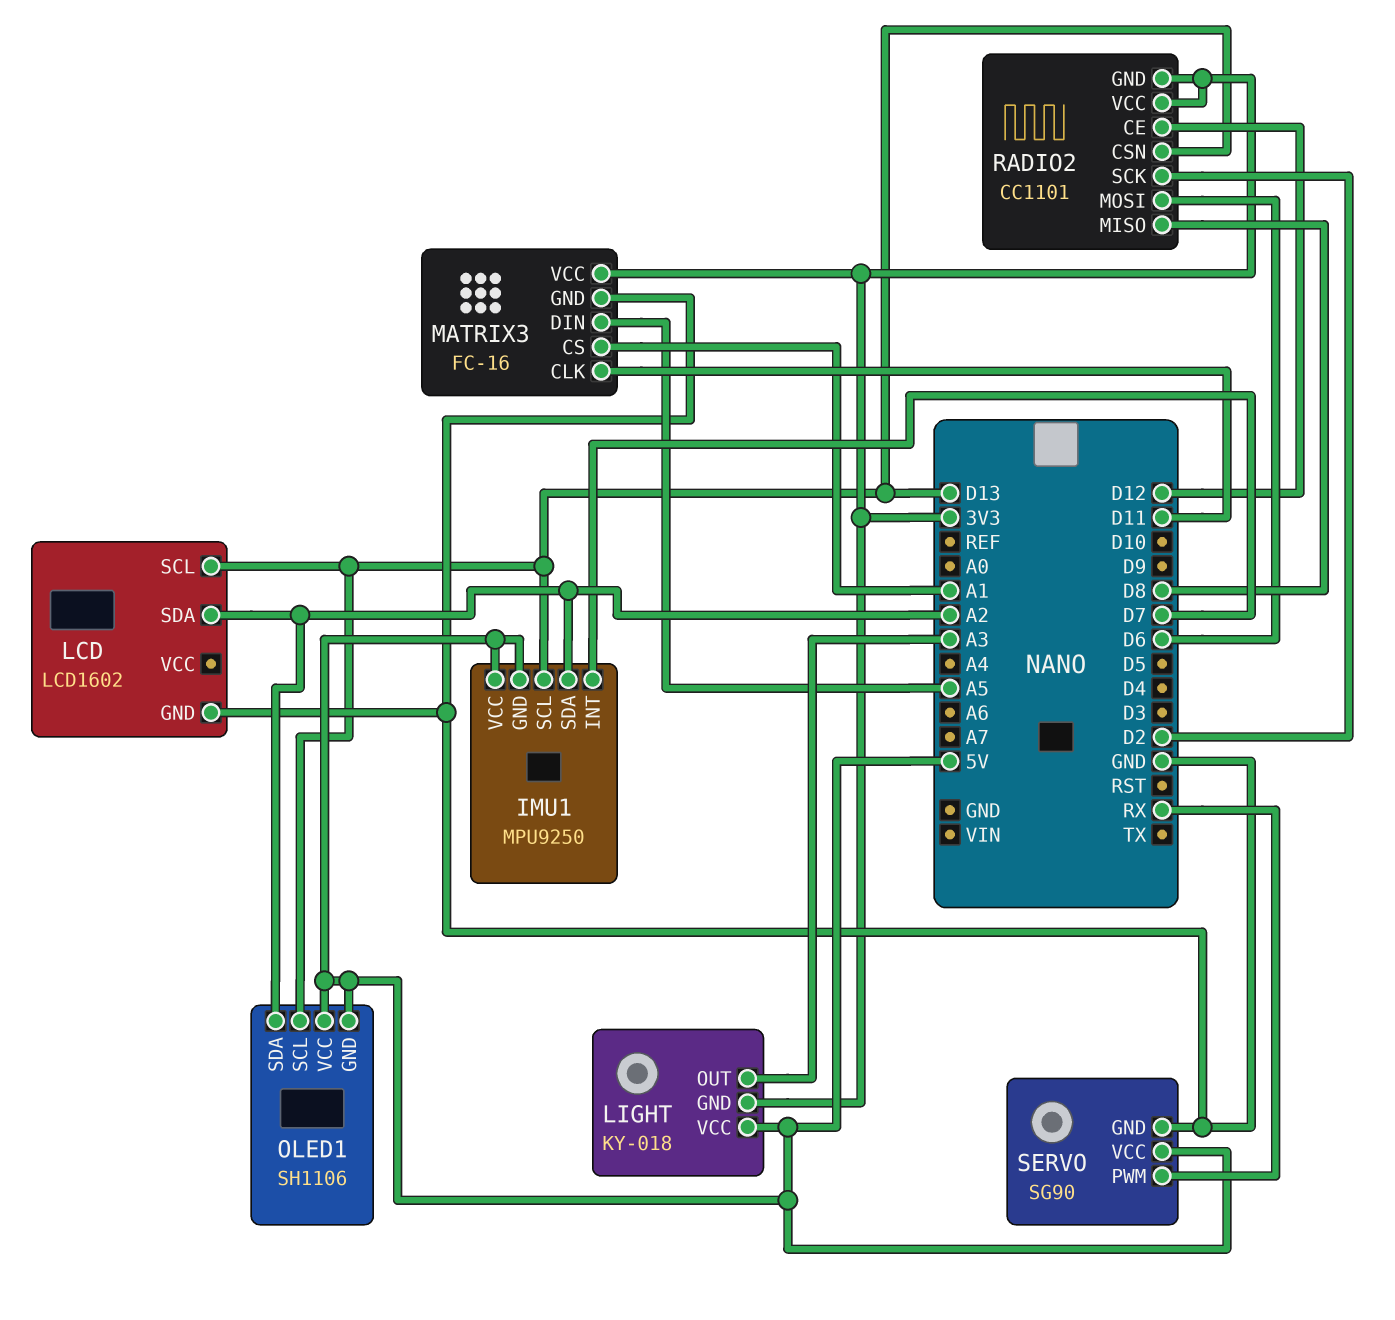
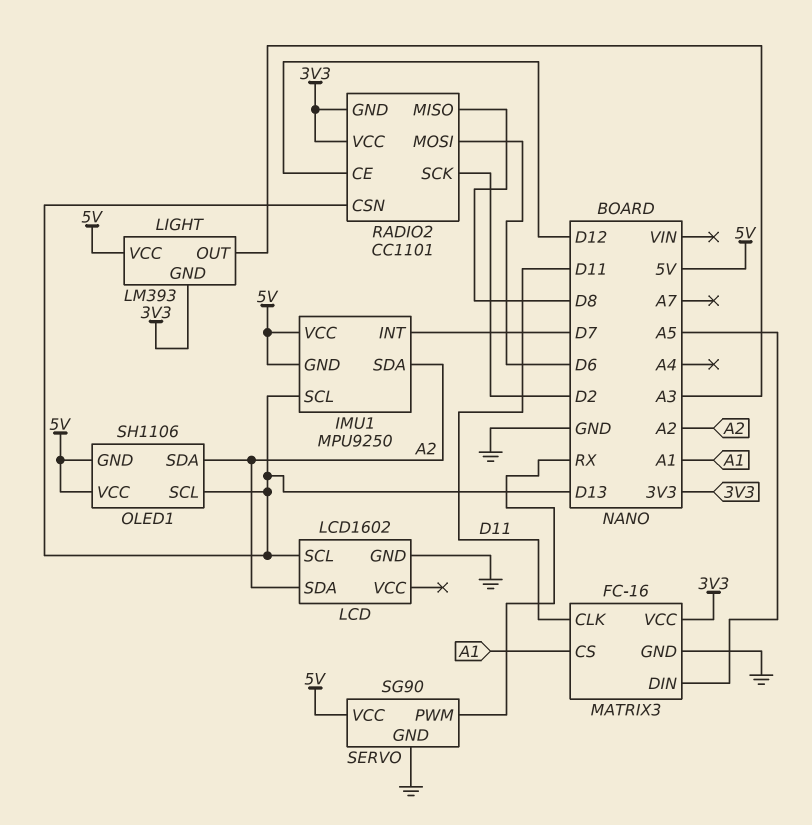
LIGHT: KY-018 -> LM393

